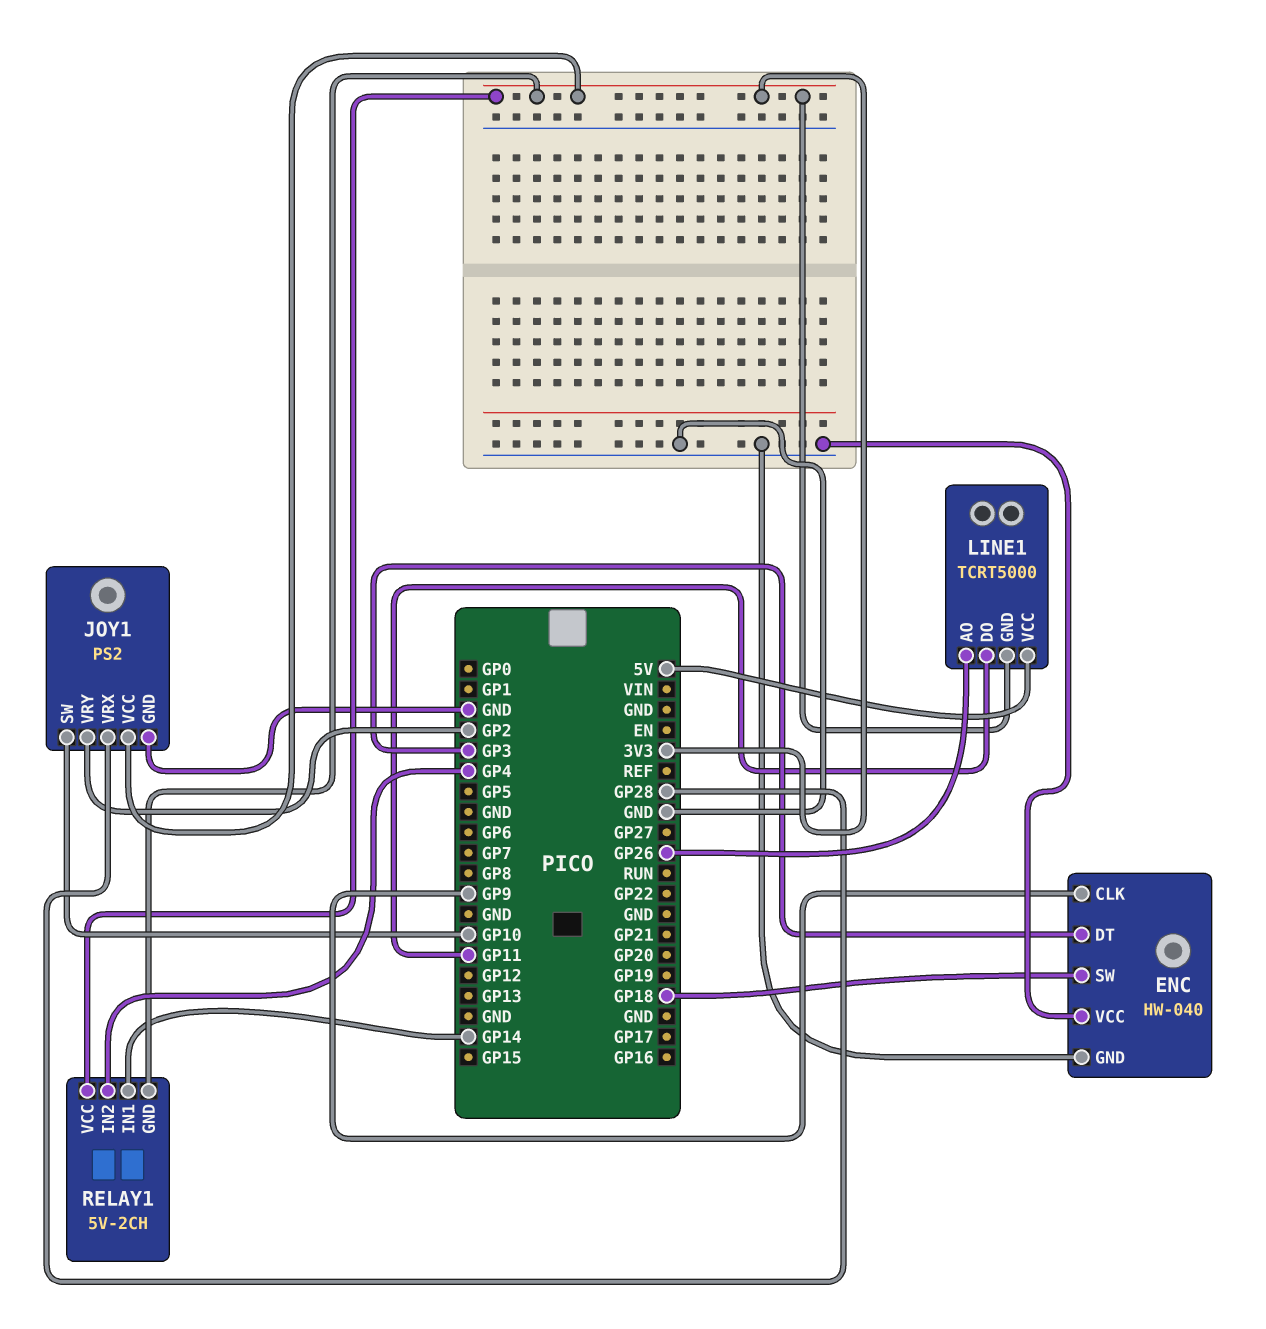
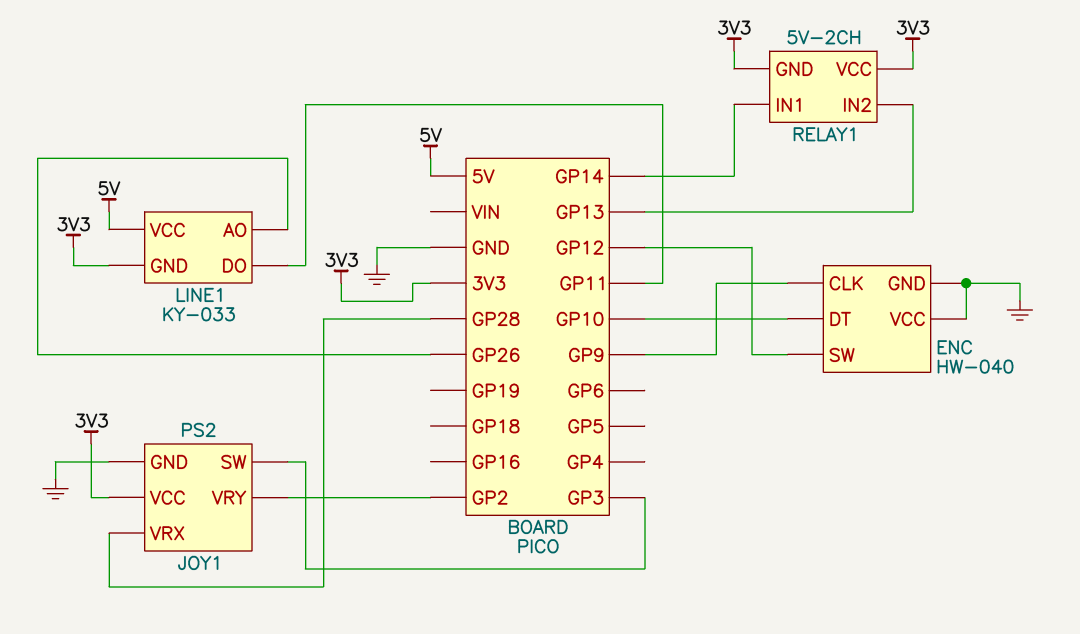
ENC pin DT: GP3 -> GP10
ENC pin SW: GP18 -> GP12
JOY1 pin SW: GP10 -> GP3
LINE1: TCRT5000 -> KY-033
RELAY1 pin IN2: GP4 -> GP13

